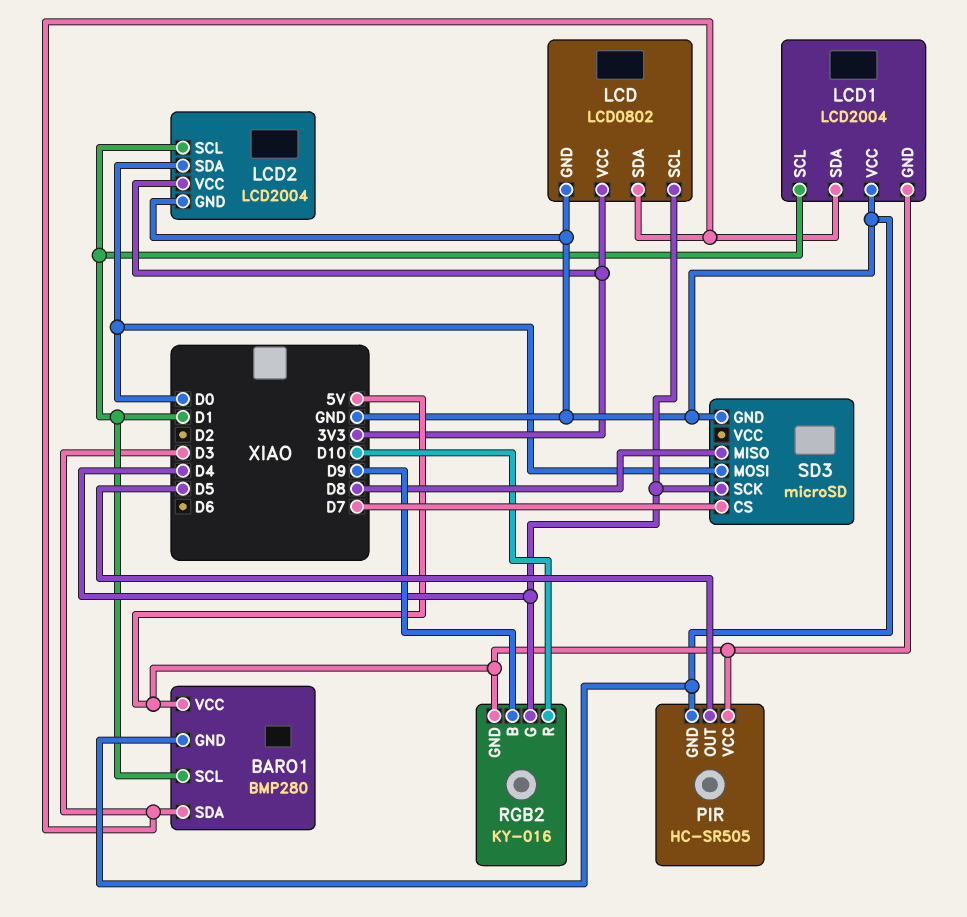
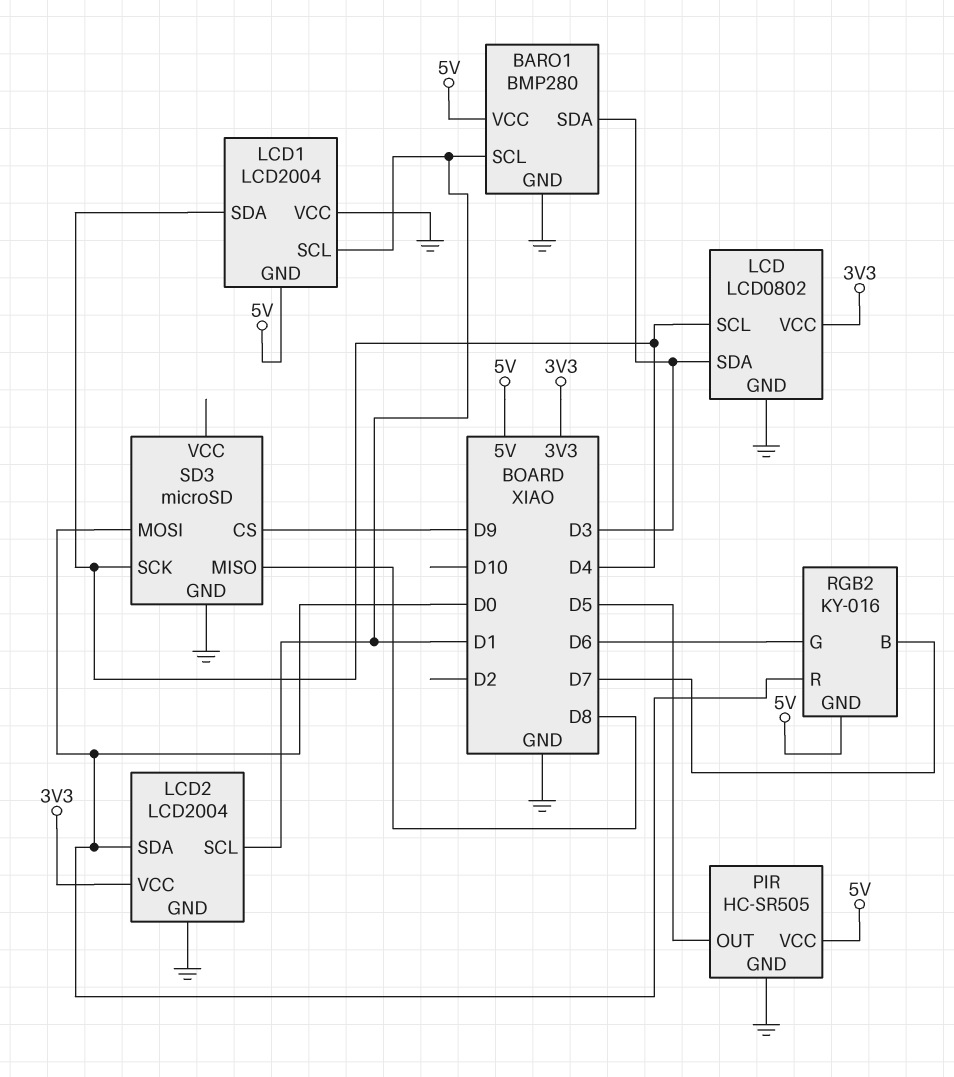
LCD1 pin SDA: D3 -> D4
RGB2 pin B: D9 -> D7
RGB2 pin G: D4 -> D6
RGB2 pin R: D10 -> D0
SD3 pin CS: D7 -> D9

